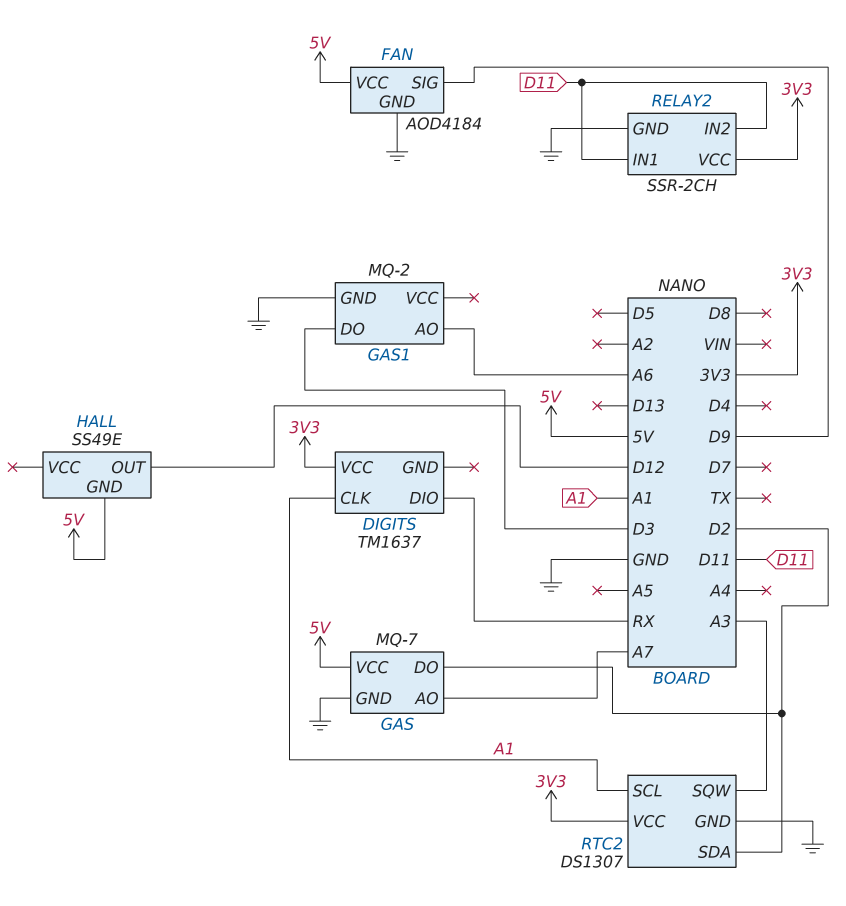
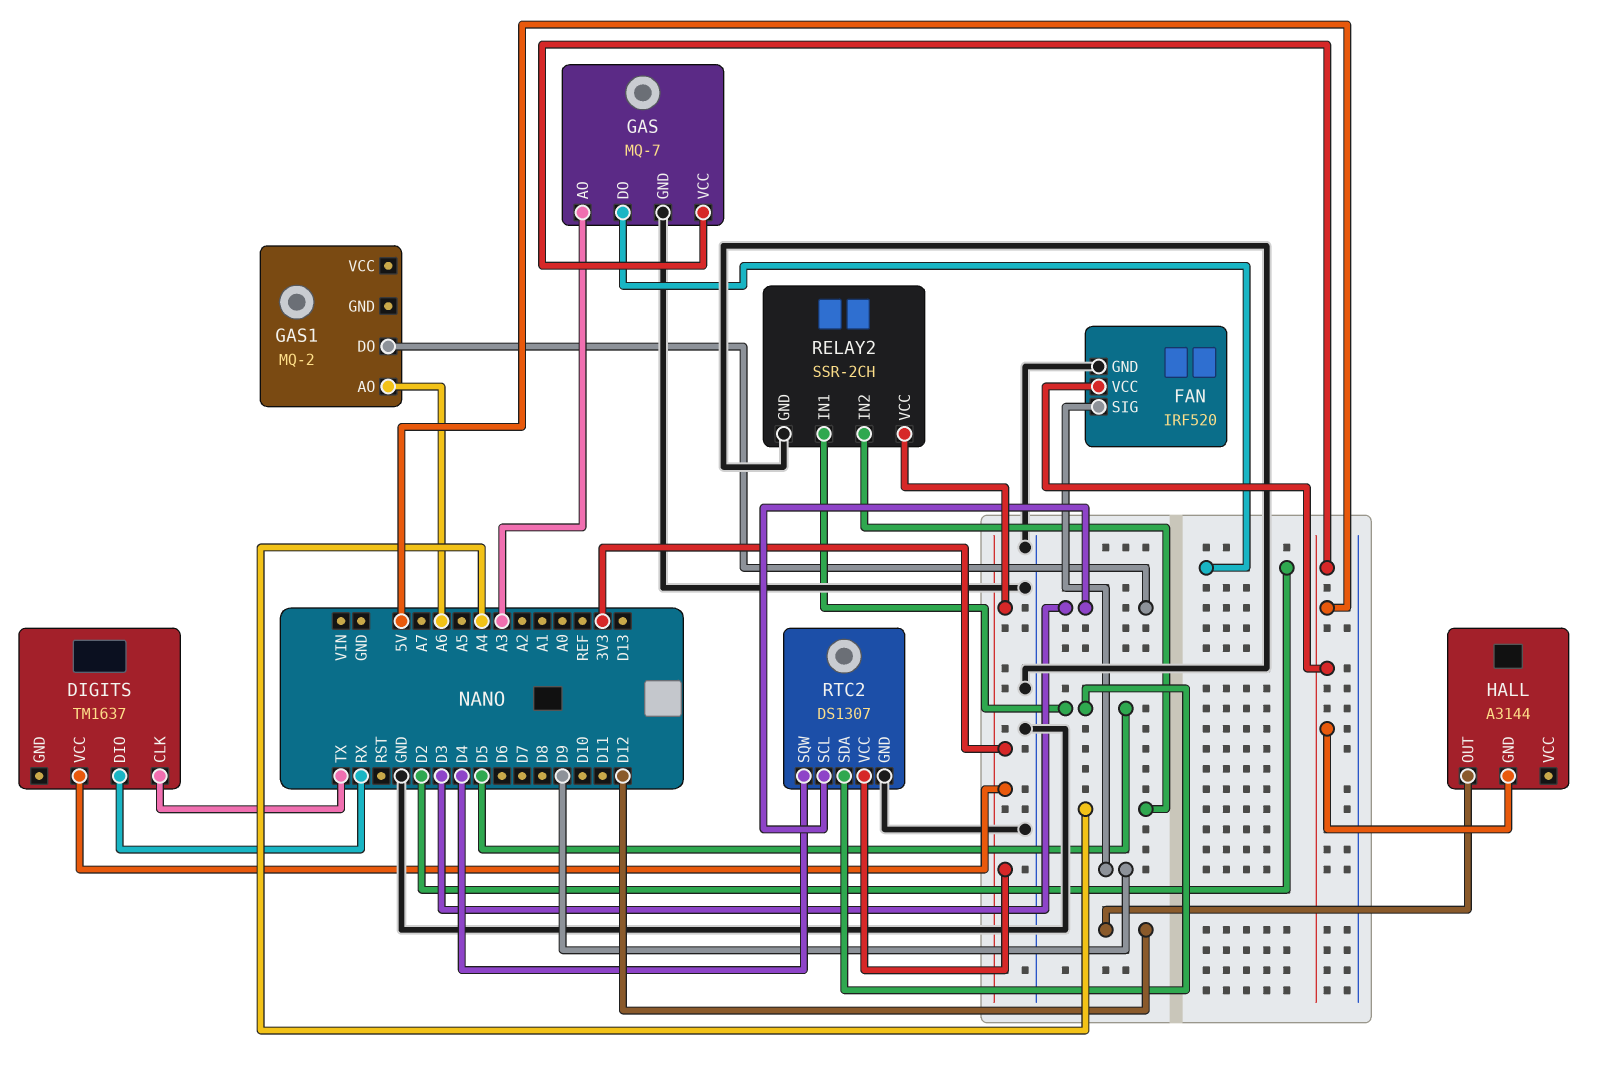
DIGITS pin CLK: A1 -> TX
FAN: AOD4184 -> IRF520
GAS pin AO: A7 -> A3
GAS1 pin GND: GND -> none
HALL: SS49E -> A3144
RELAY2 pin IN1: D11 -> D5
RELAY2 pin IN2: D11 -> A4
RTC2 pin SCL: A1 -> D3
RTC2 pin SDA: D2 -> D5
RTC2 pin SQW: A3 -> D4

